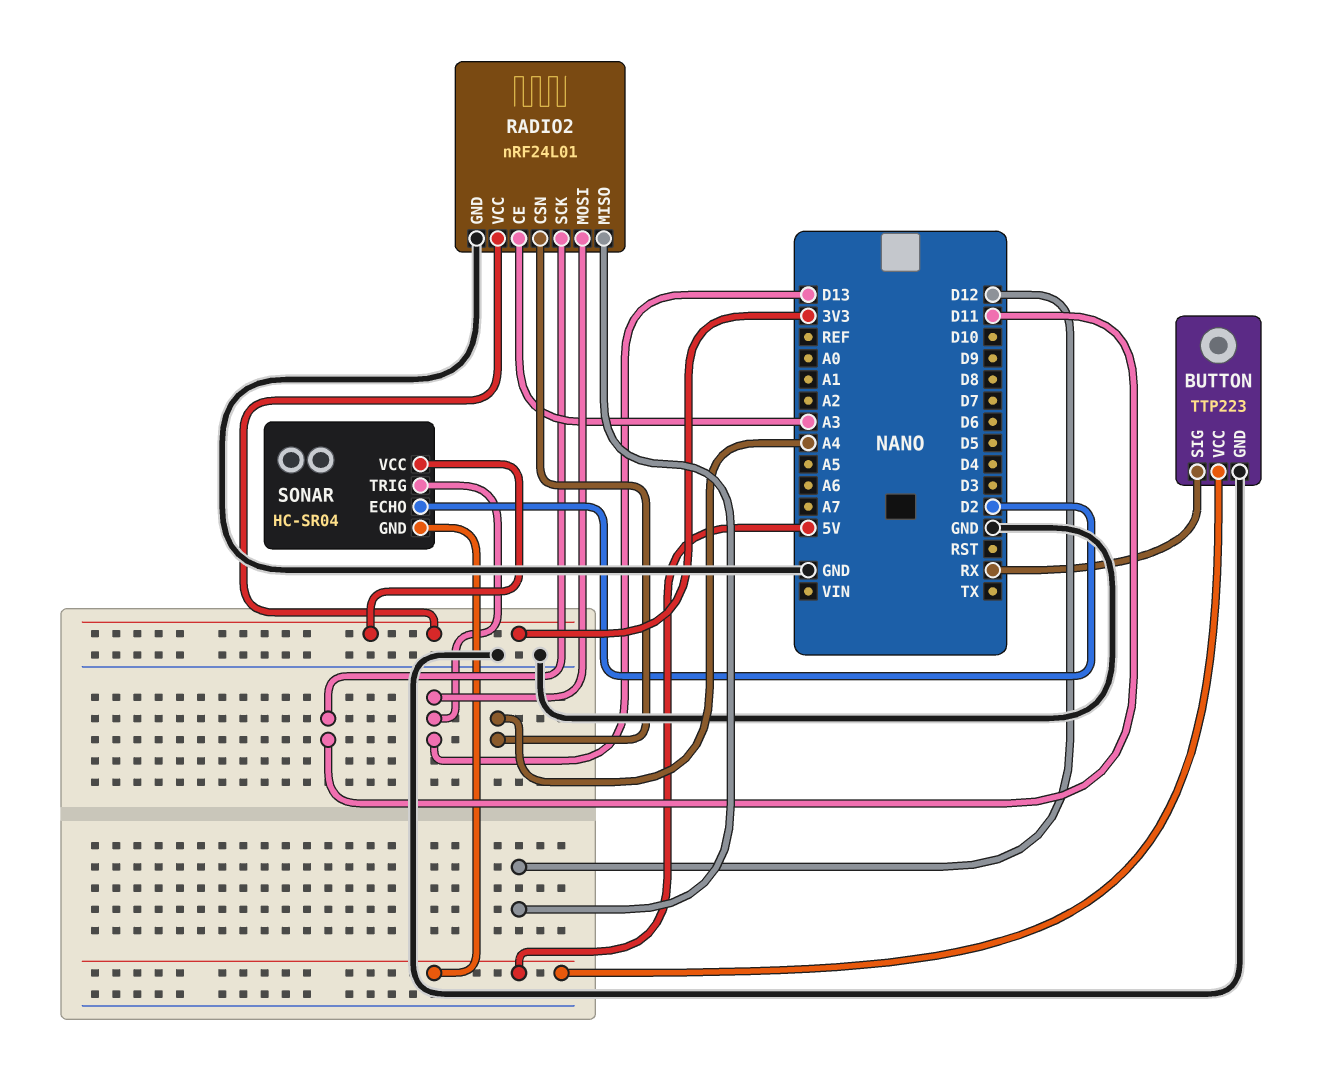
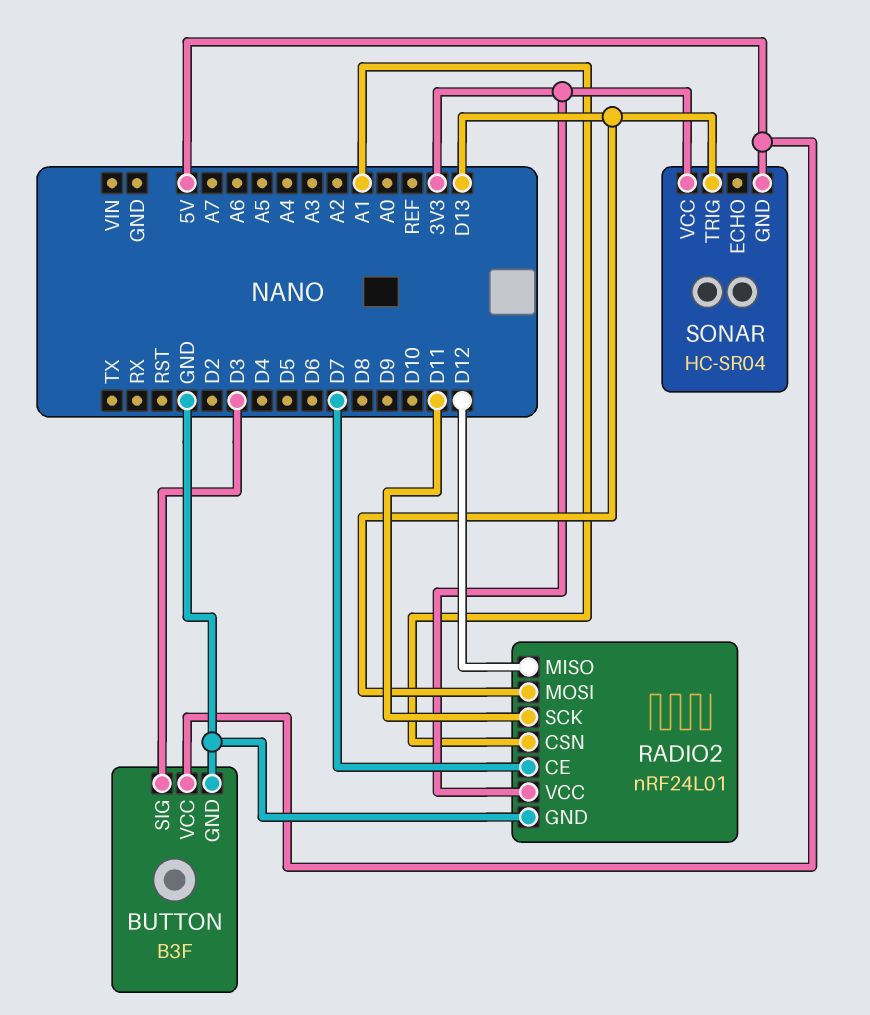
BUTTON: TTP223 -> B3F
BUTTON pin SIG: RX -> D3
RADIO2 pin CE: A3 -> D7
RADIO2 pin CSN: A4 -> A1
SONAR pin ECHO: D2 -> none

